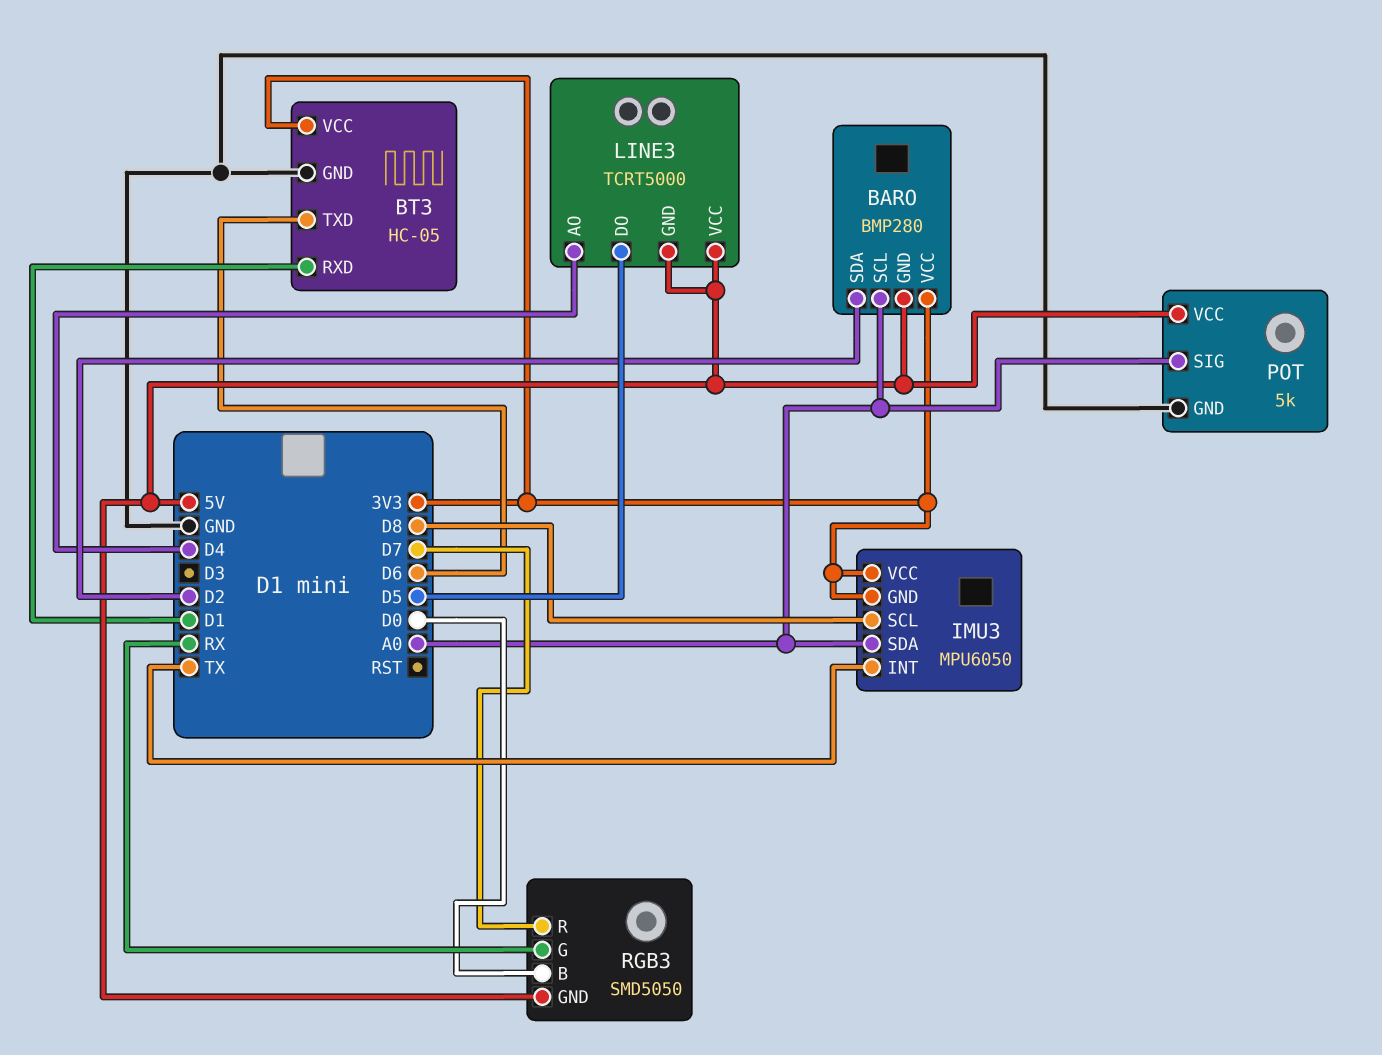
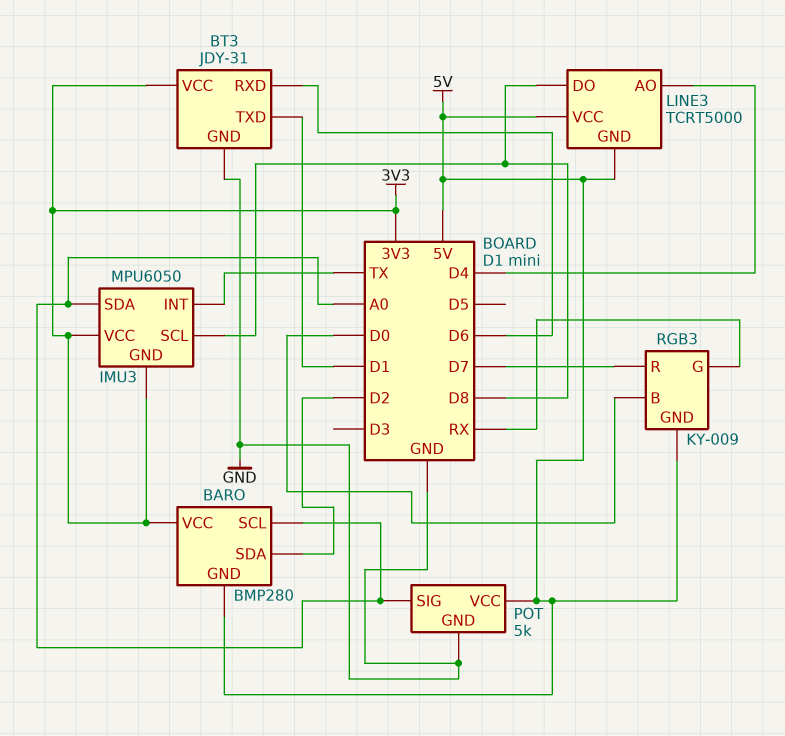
BT3: HC-05 -> JDY-31
BT3 pin RXD: D1 -> D6
BT3 pin TXD: D6 -> D1
LINE3 pin DO: D5 -> D8
RGB3: SMD5050 -> KY-009

